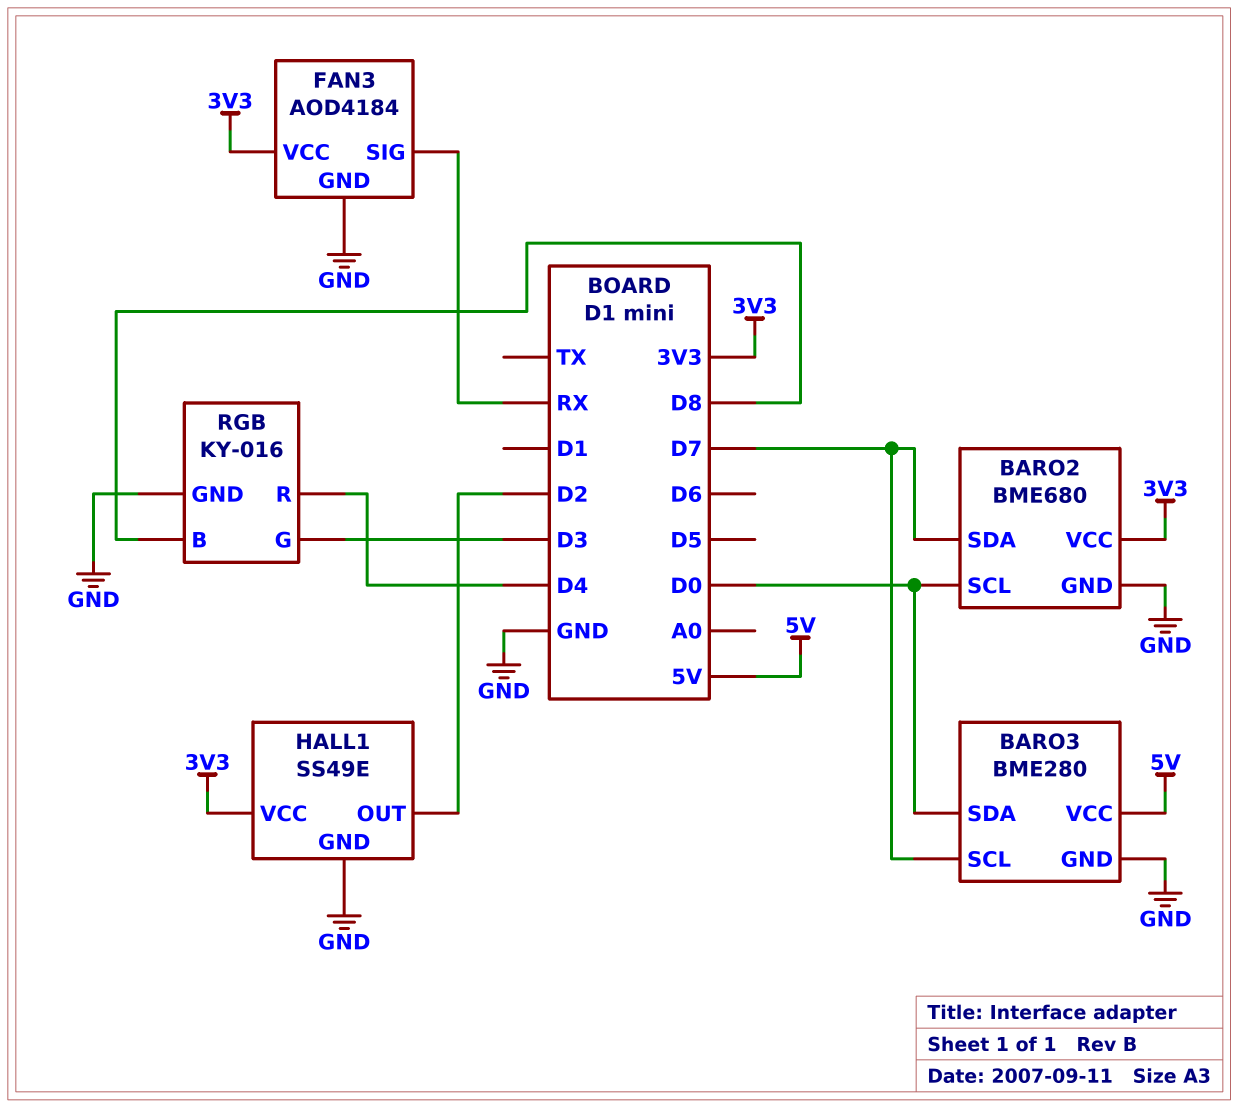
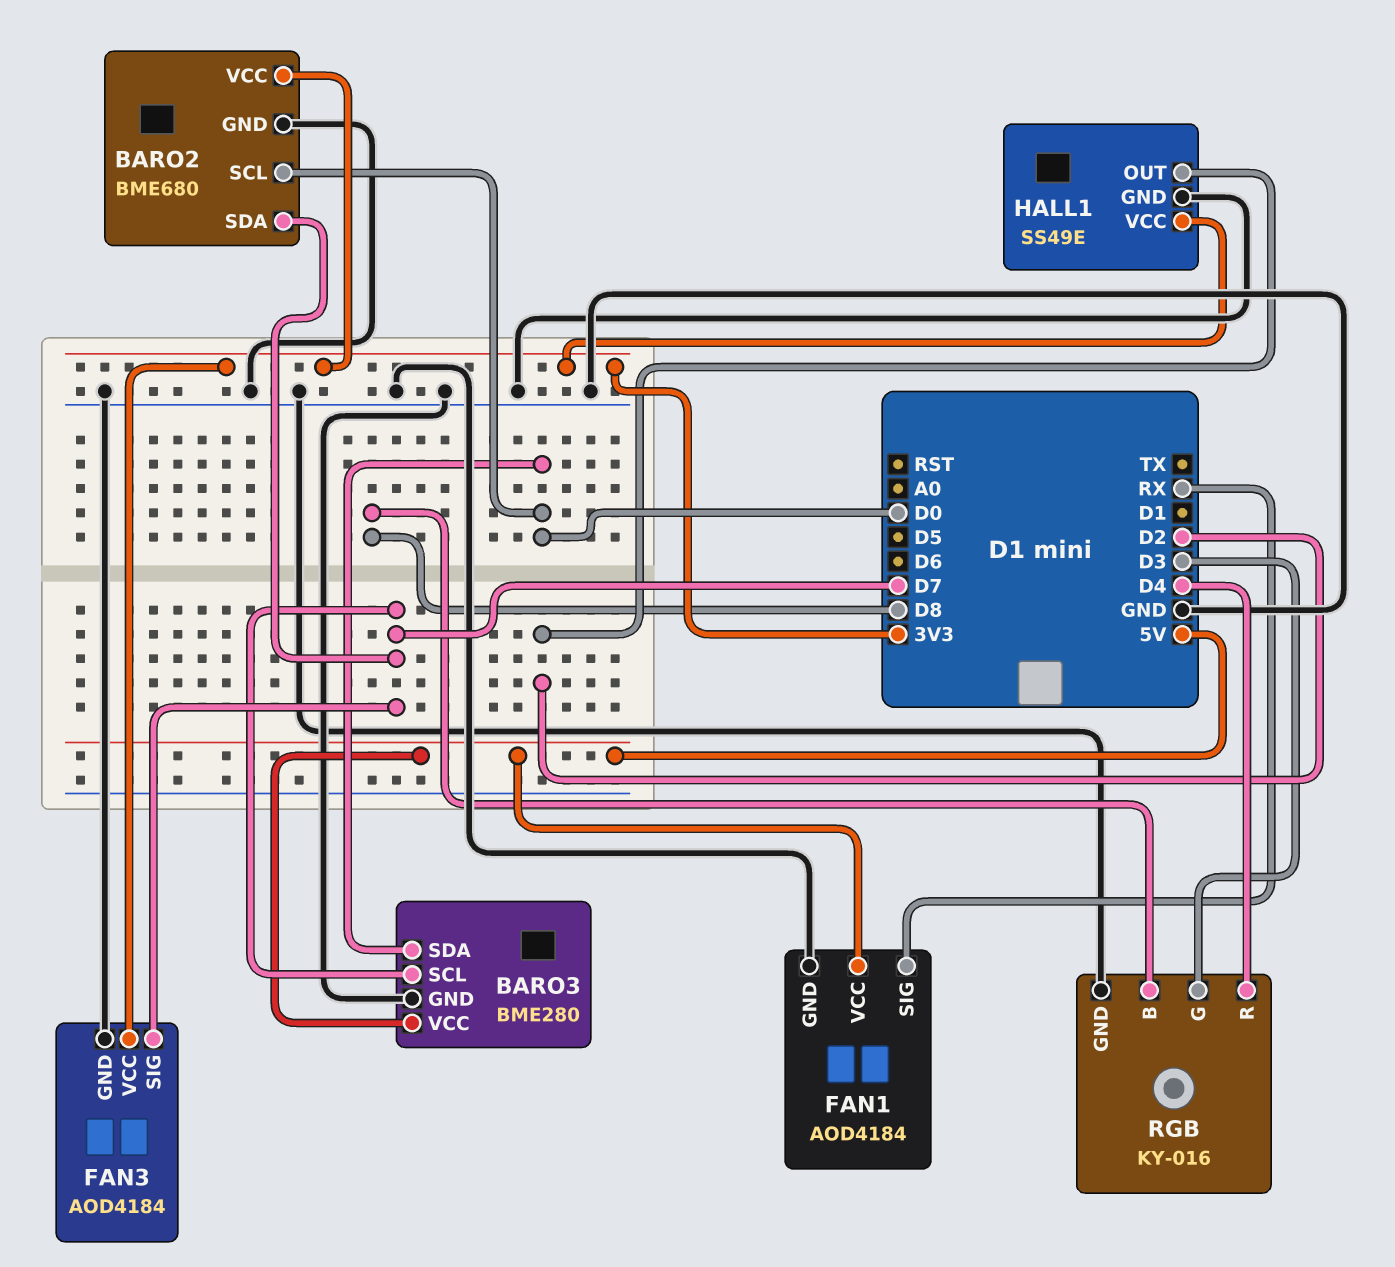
FAN1: none -> AOD4184
FAN1 pin GND: none -> GND
FAN1 pin SIG: none -> RX
FAN1 pin VCC: none -> 5V
FAN3 pin SIG: RX -> D7

